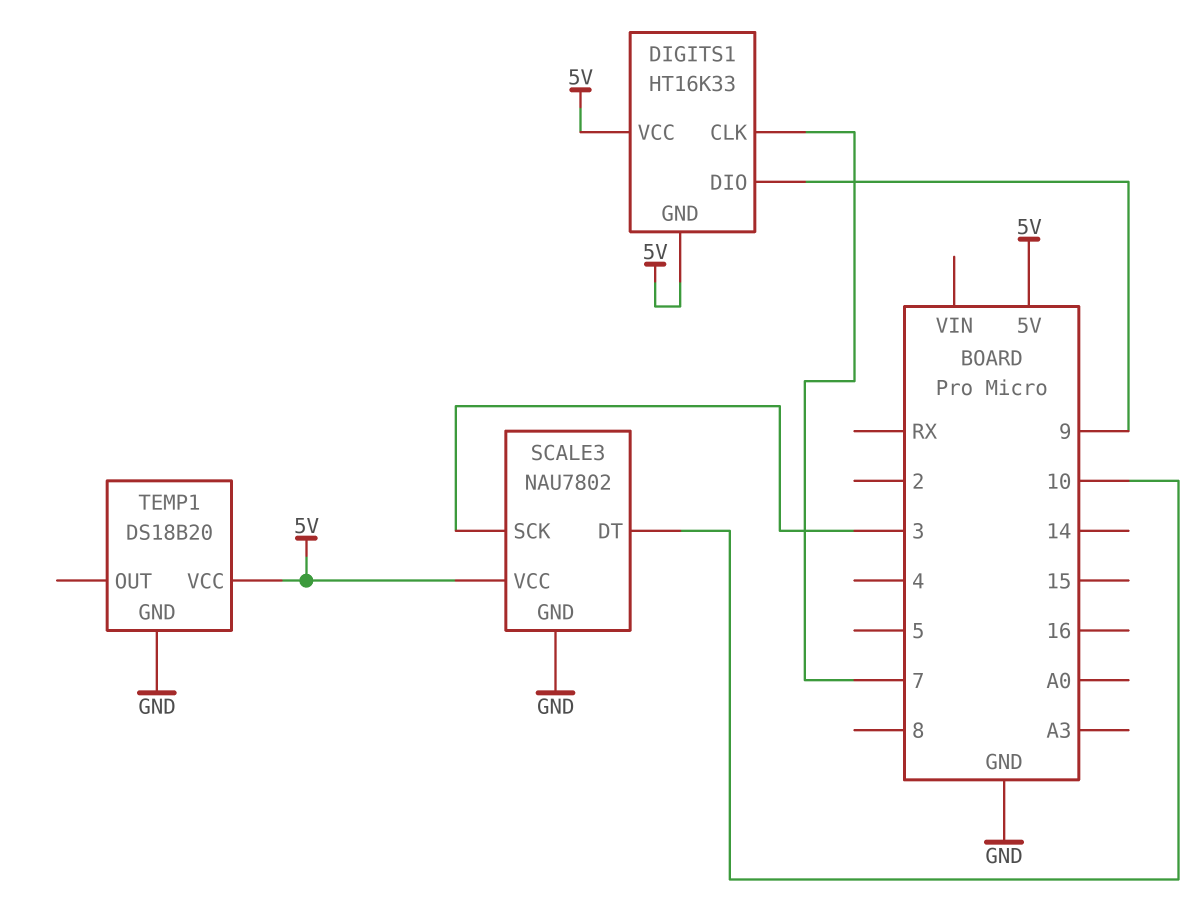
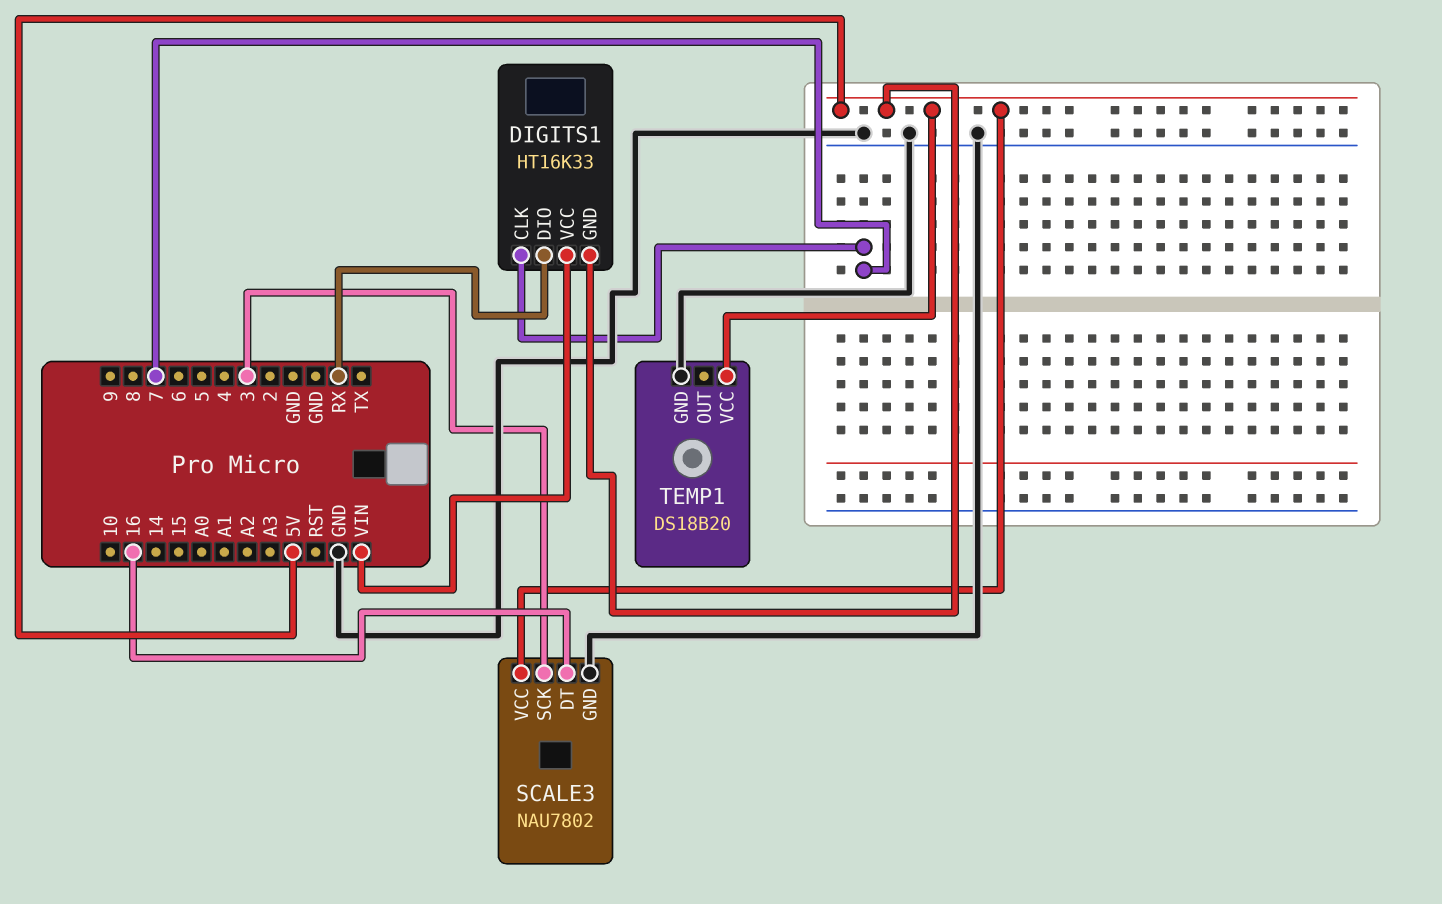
DIGITS1 pin DIO: 9 -> RX
DIGITS1 pin VCC: 5V -> VIN
SCALE3 pin DT: 10 -> 16

